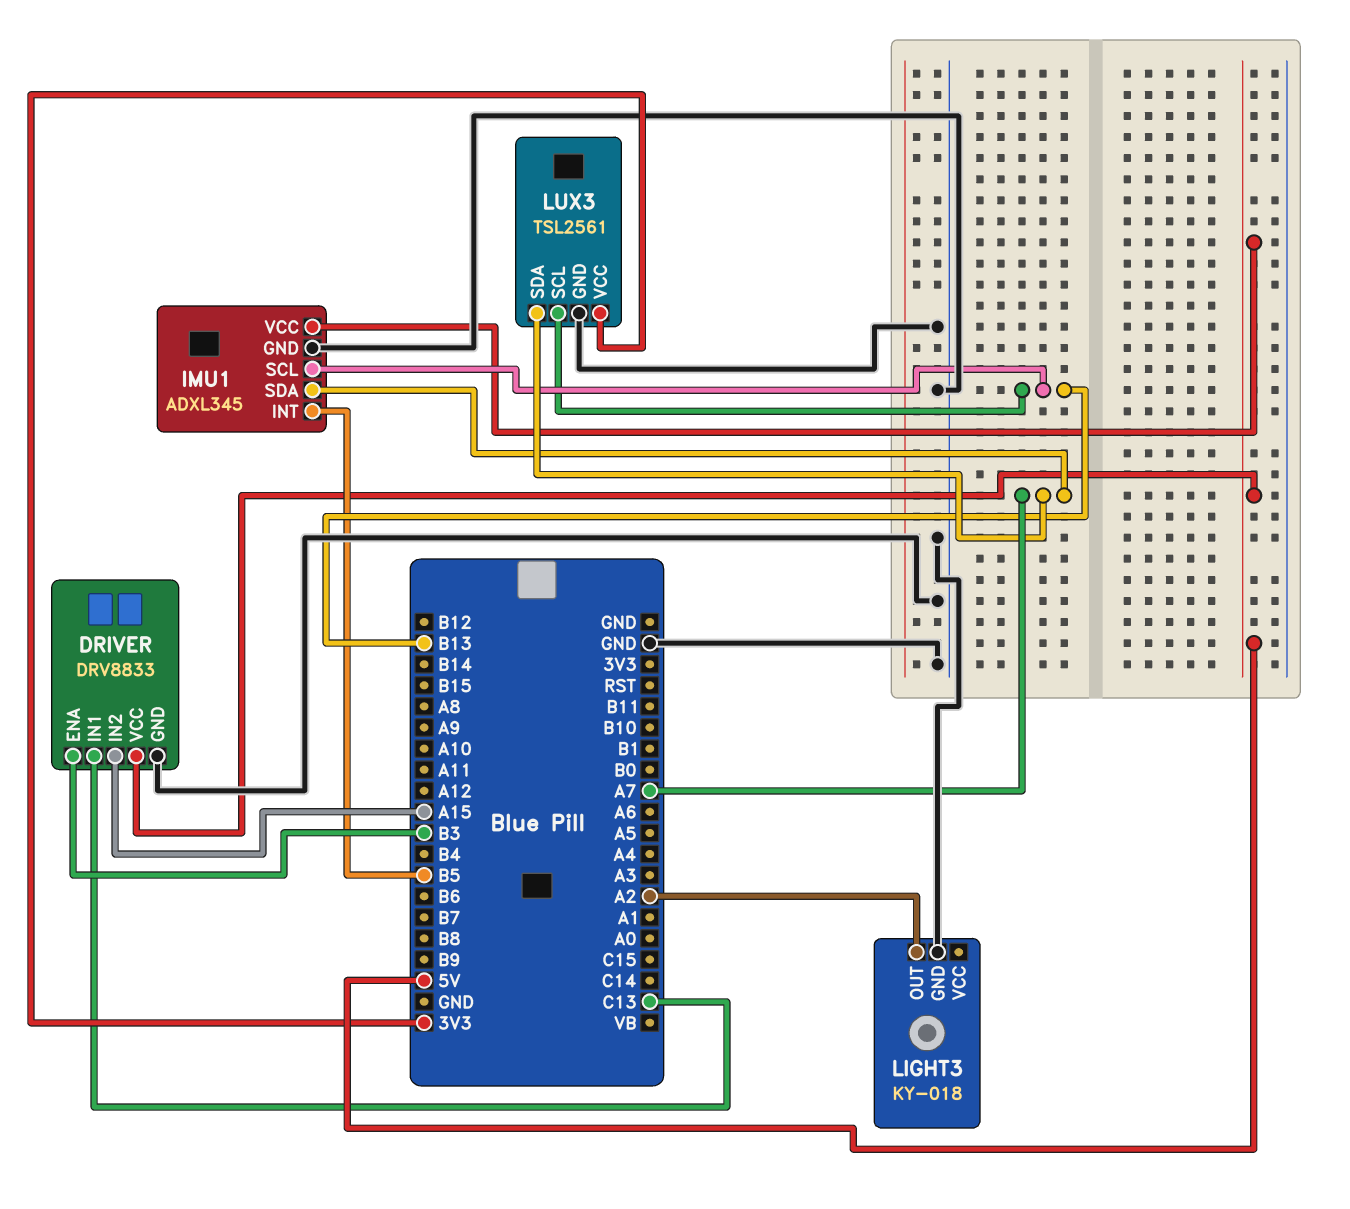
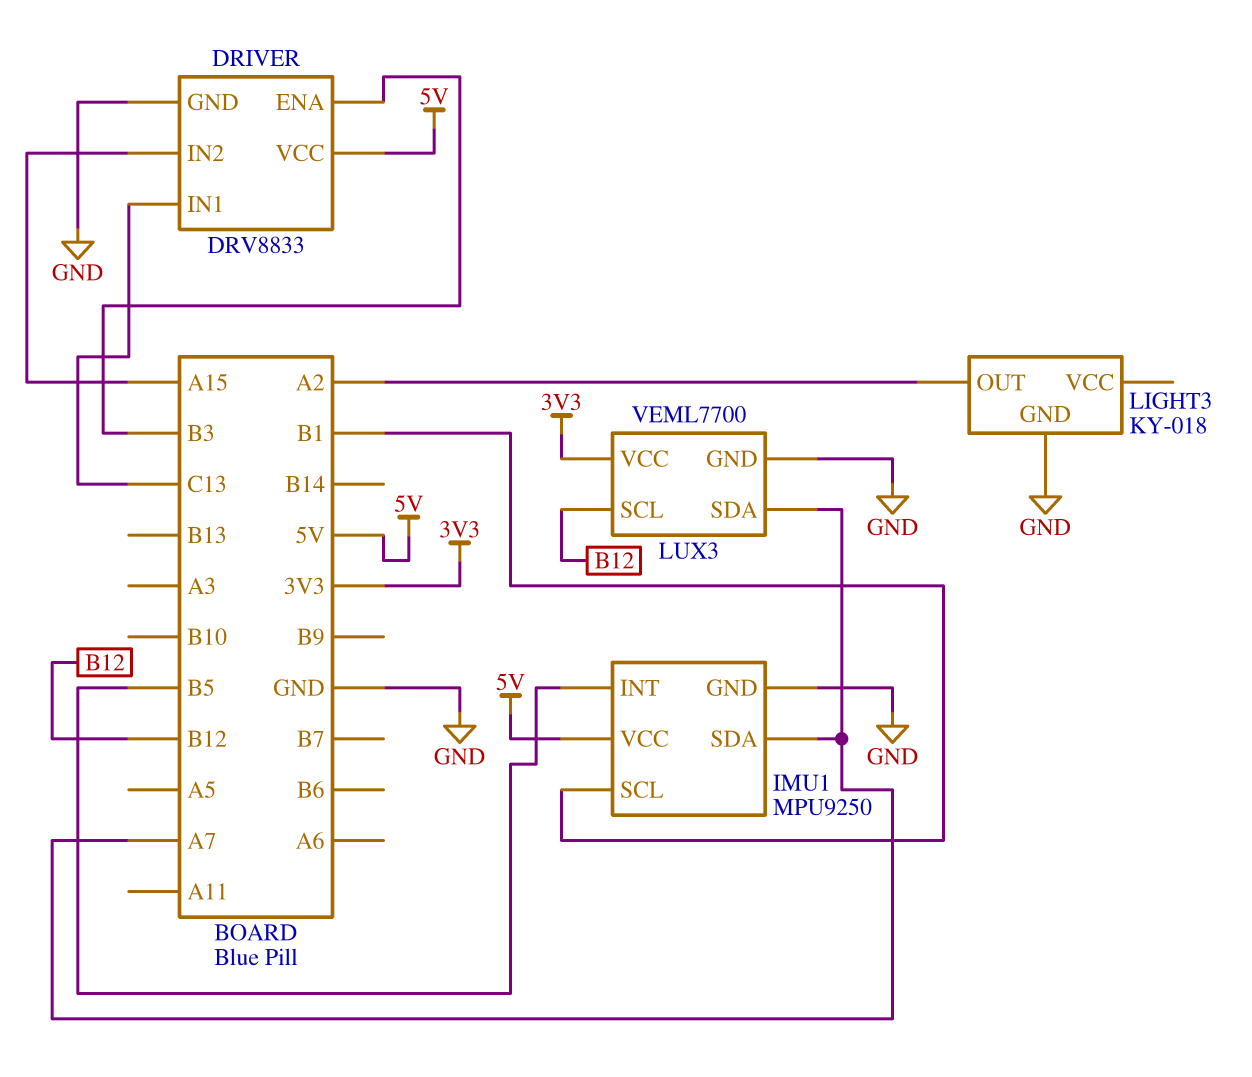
IMU1: ADXL345 -> MPU9250
IMU1 pin SCL: B13 -> B1
LUX3: TSL2561 -> VEML7700
LUX3 pin SCL: B13 -> B12

